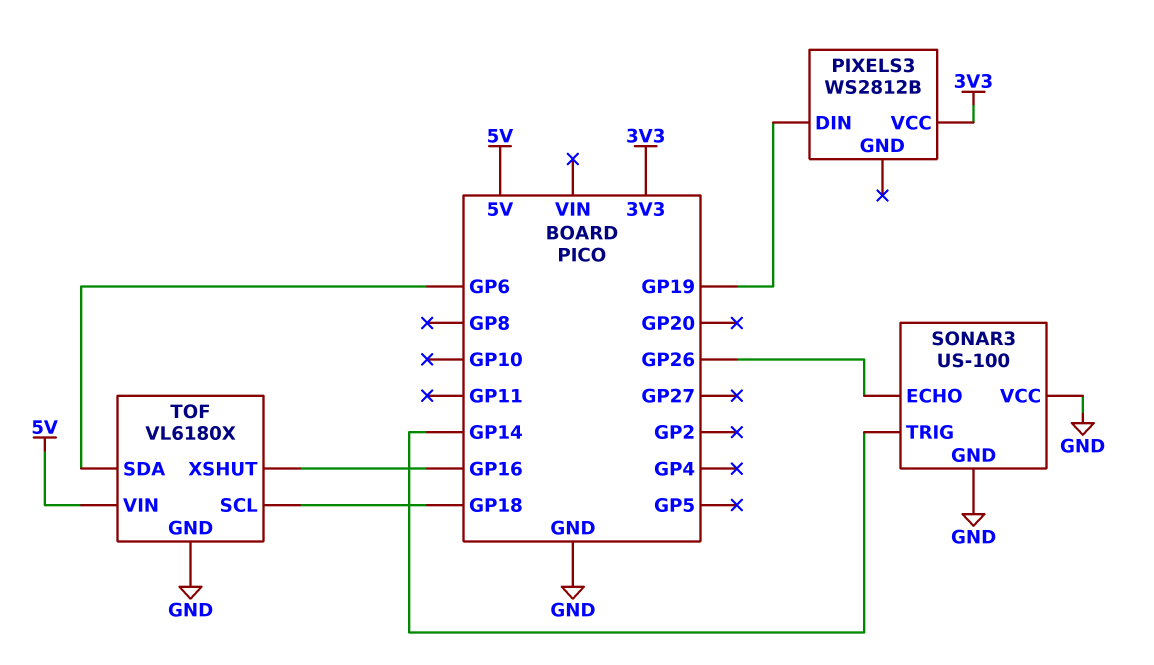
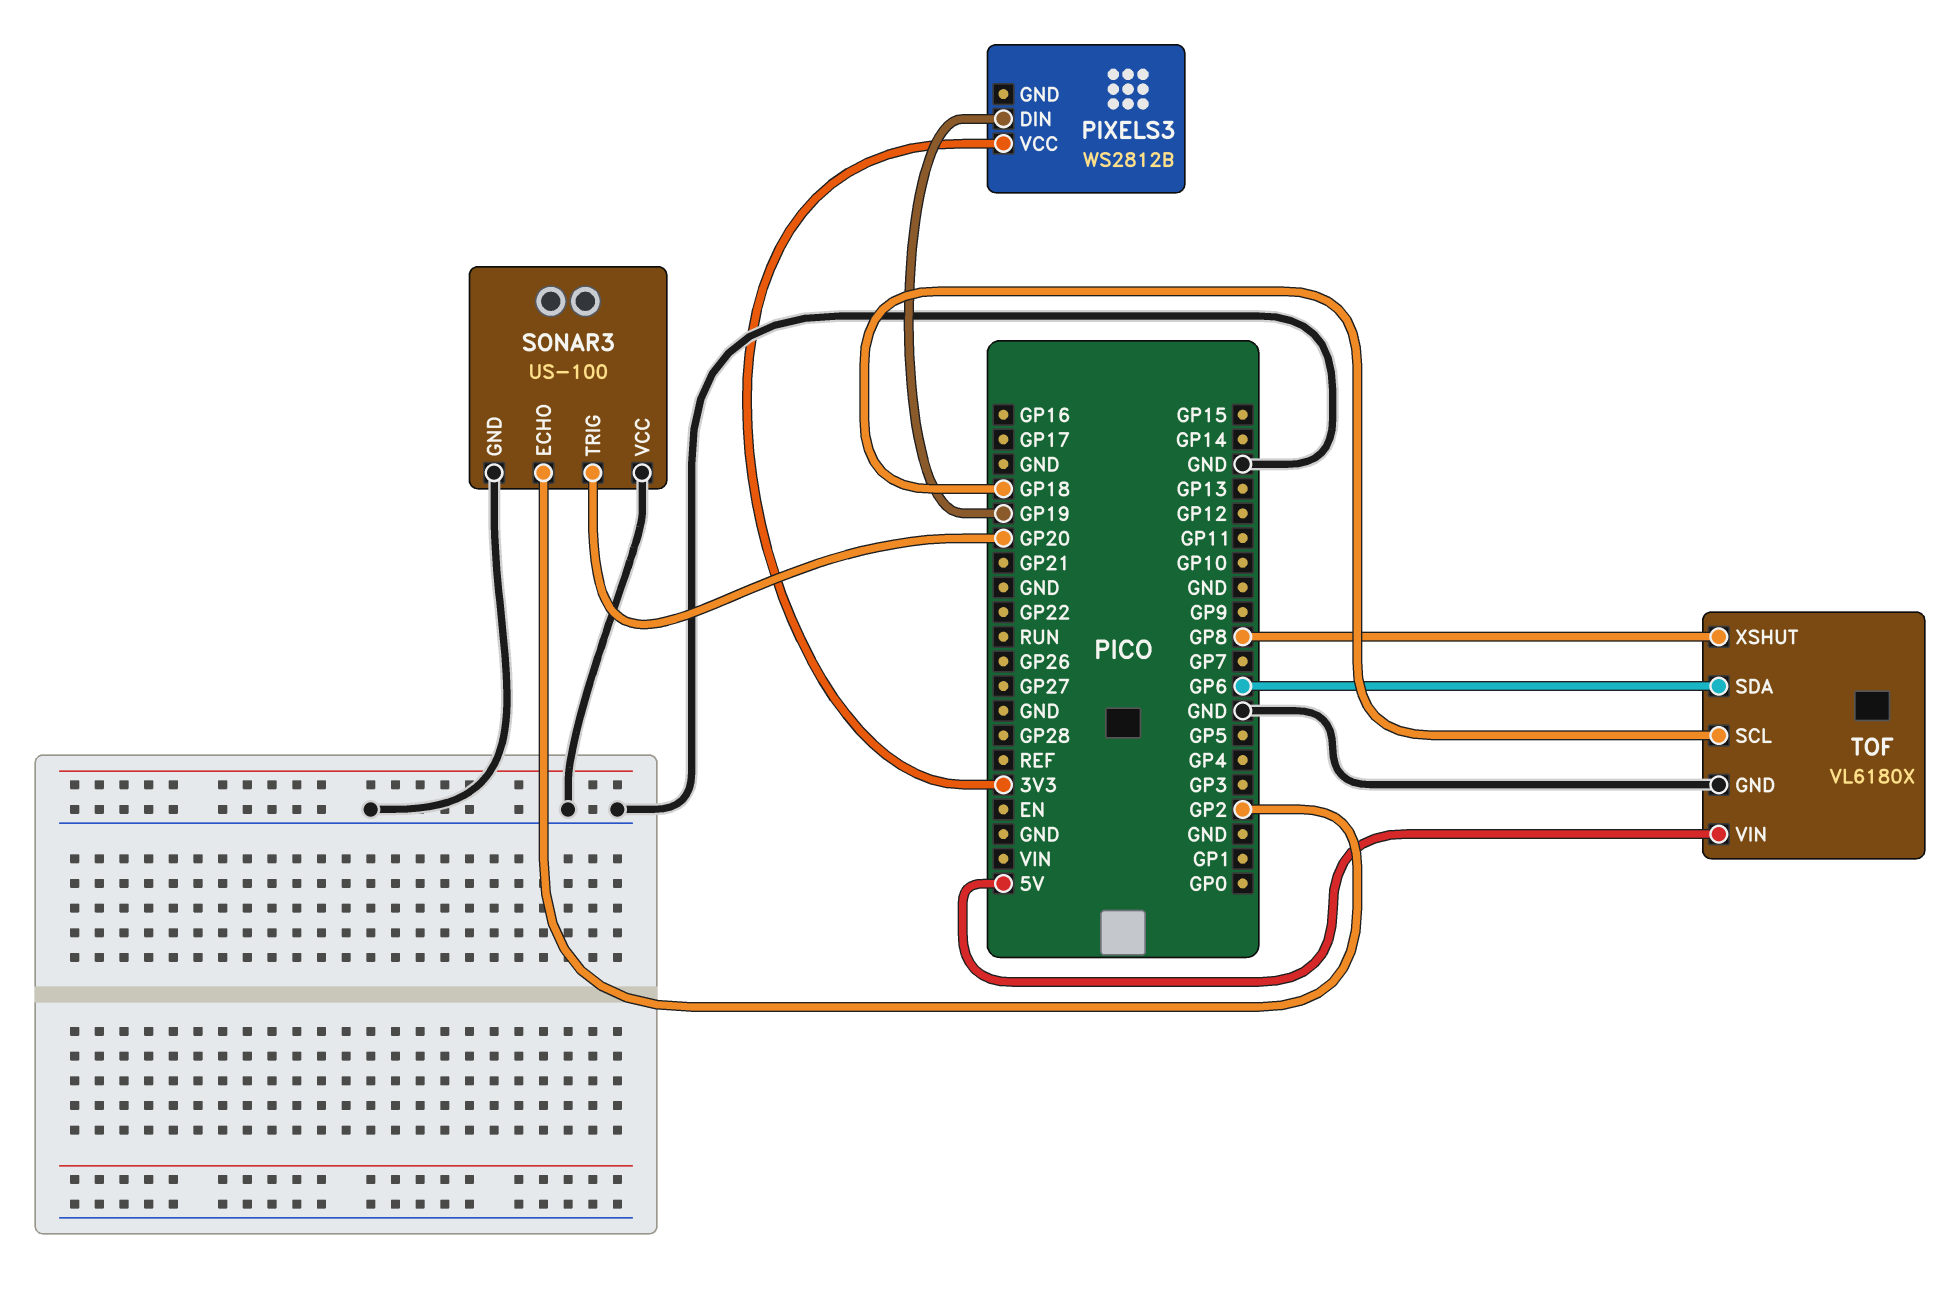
SONAR3 pin ECHO: GP26 -> GP2
SONAR3 pin TRIG: GP14 -> GP20
TOF pin XSHUT: GP16 -> GP8

